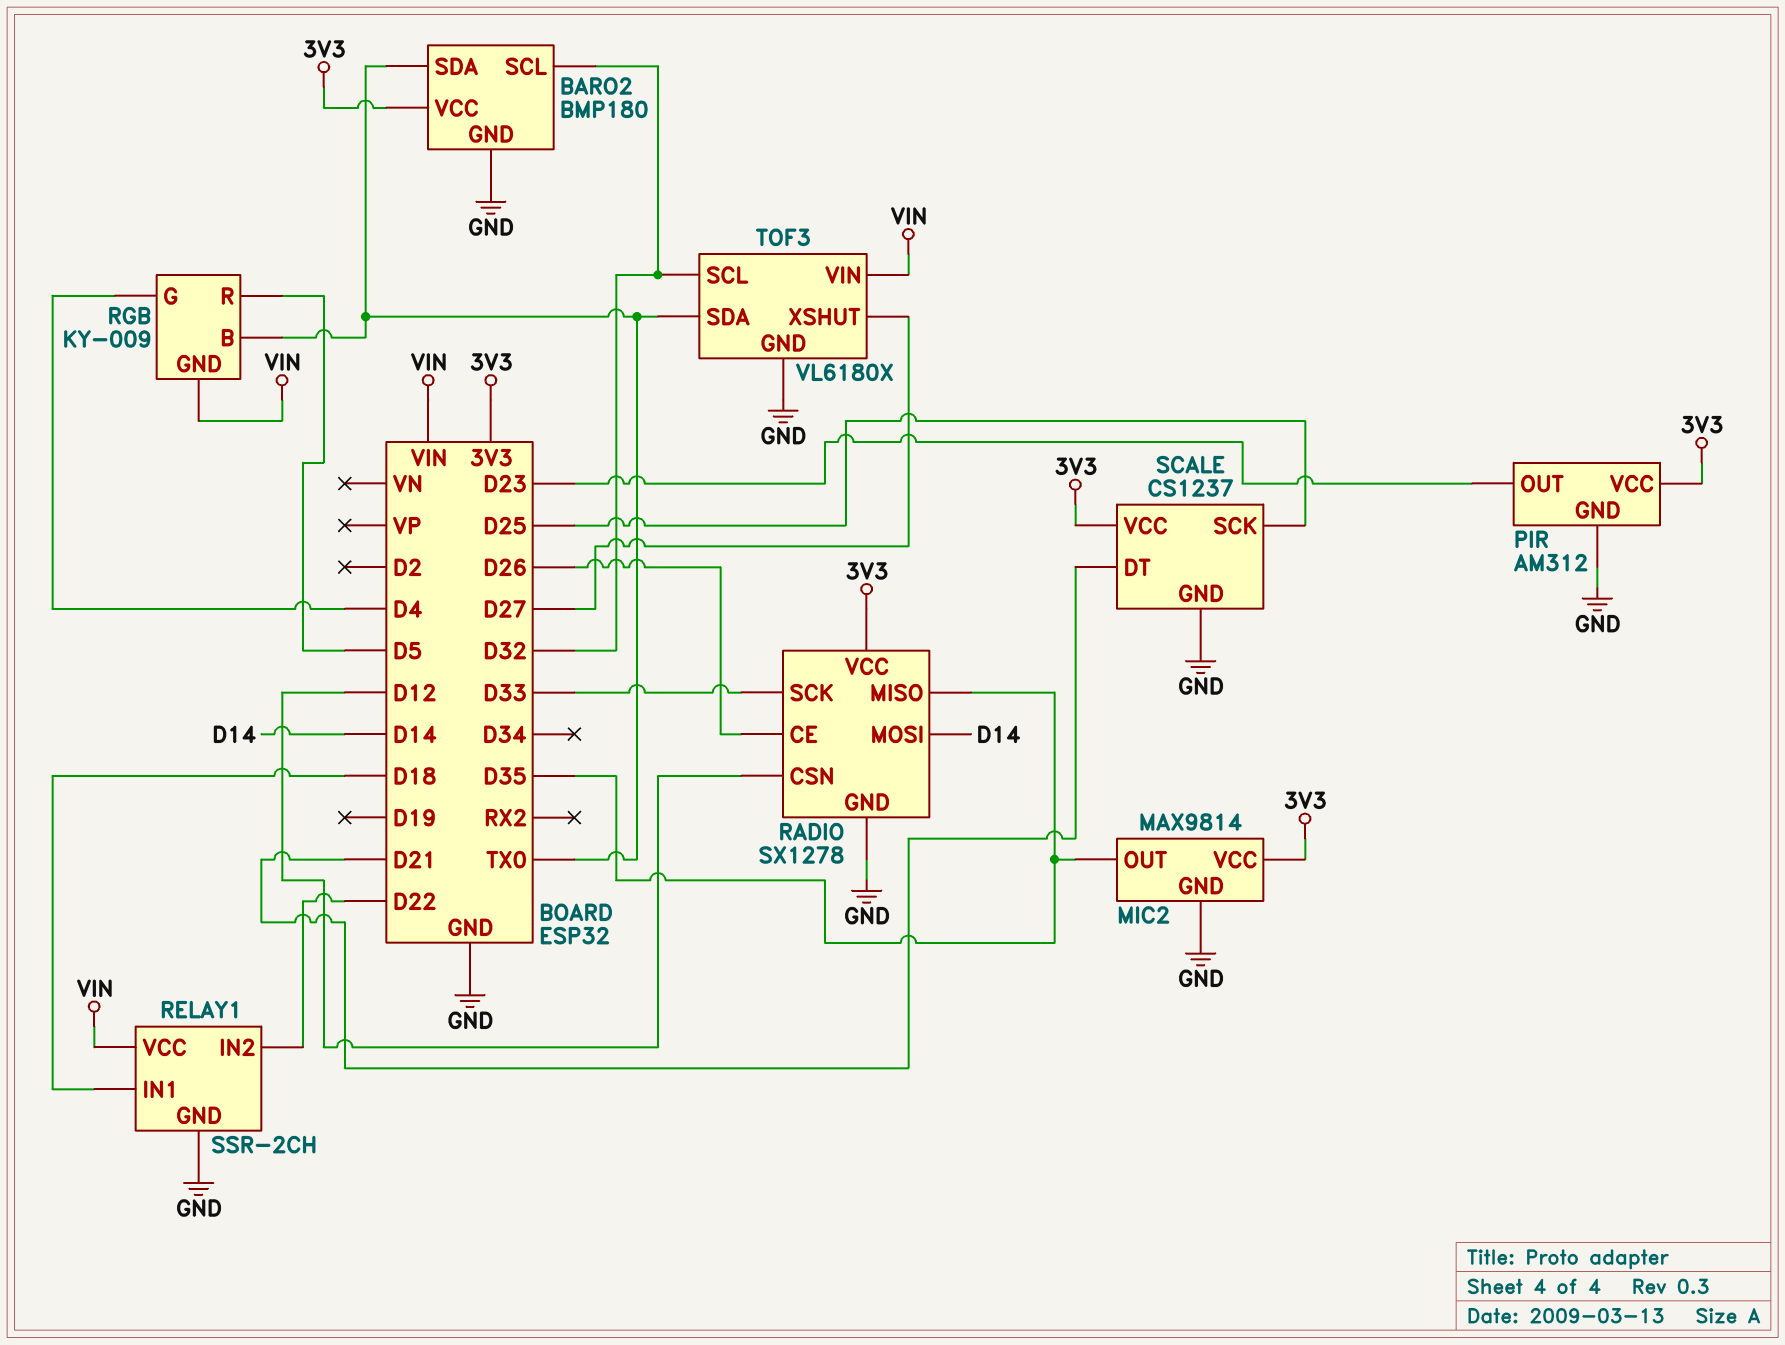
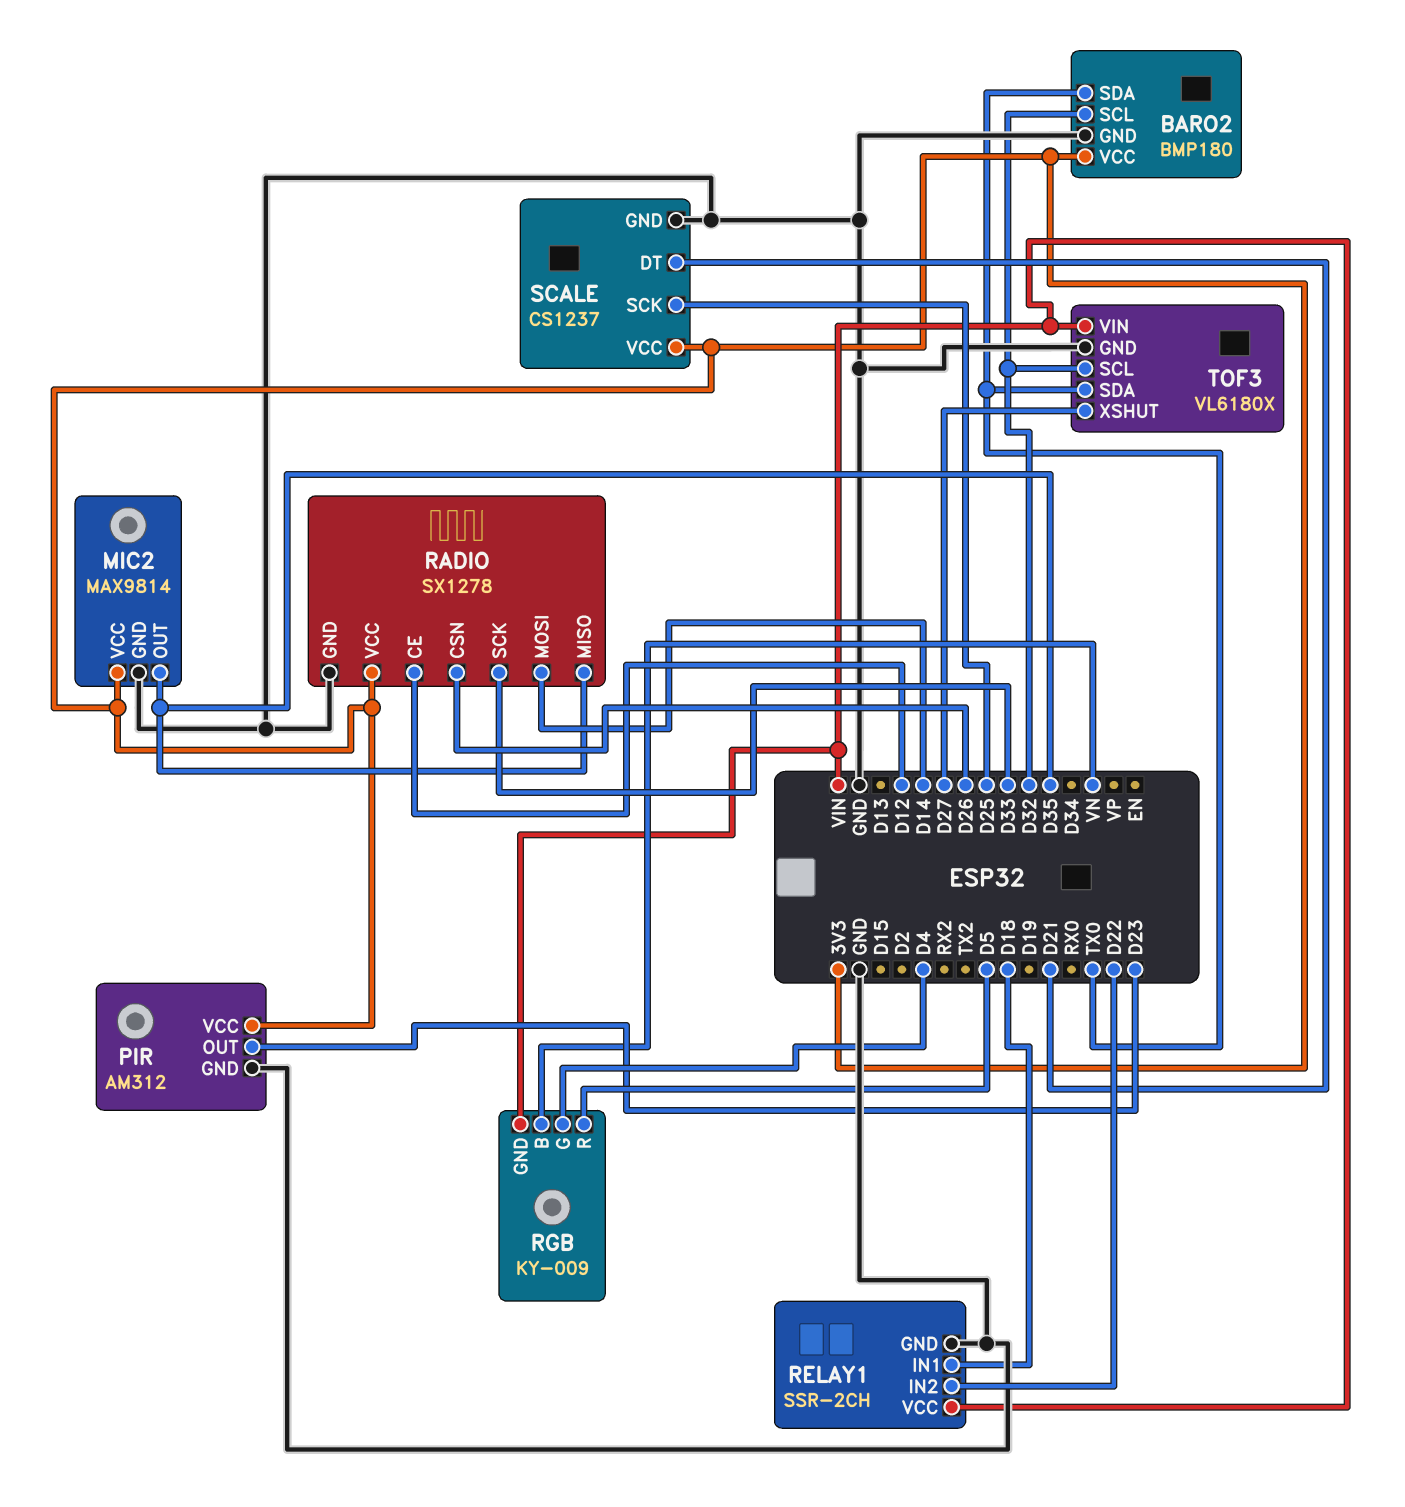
RADIO pin CE: D26 -> D12
RADIO pin CSN: D12 -> D26
RGB pin B: TX0 -> VN

